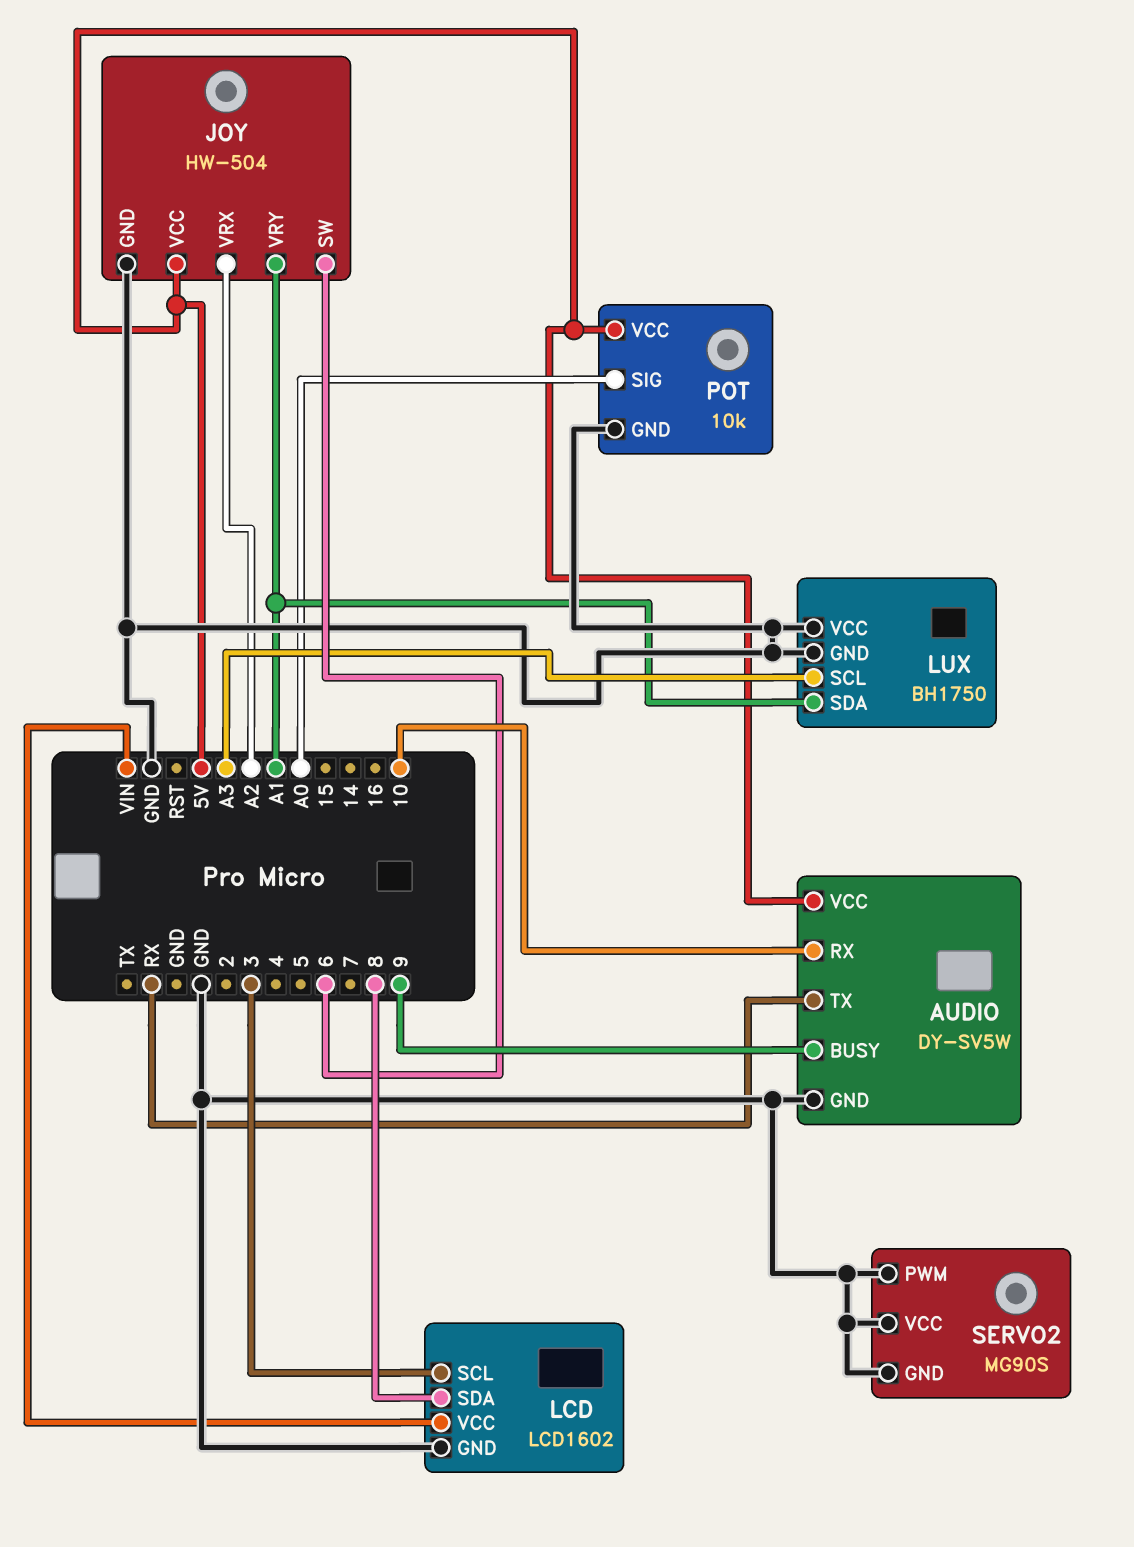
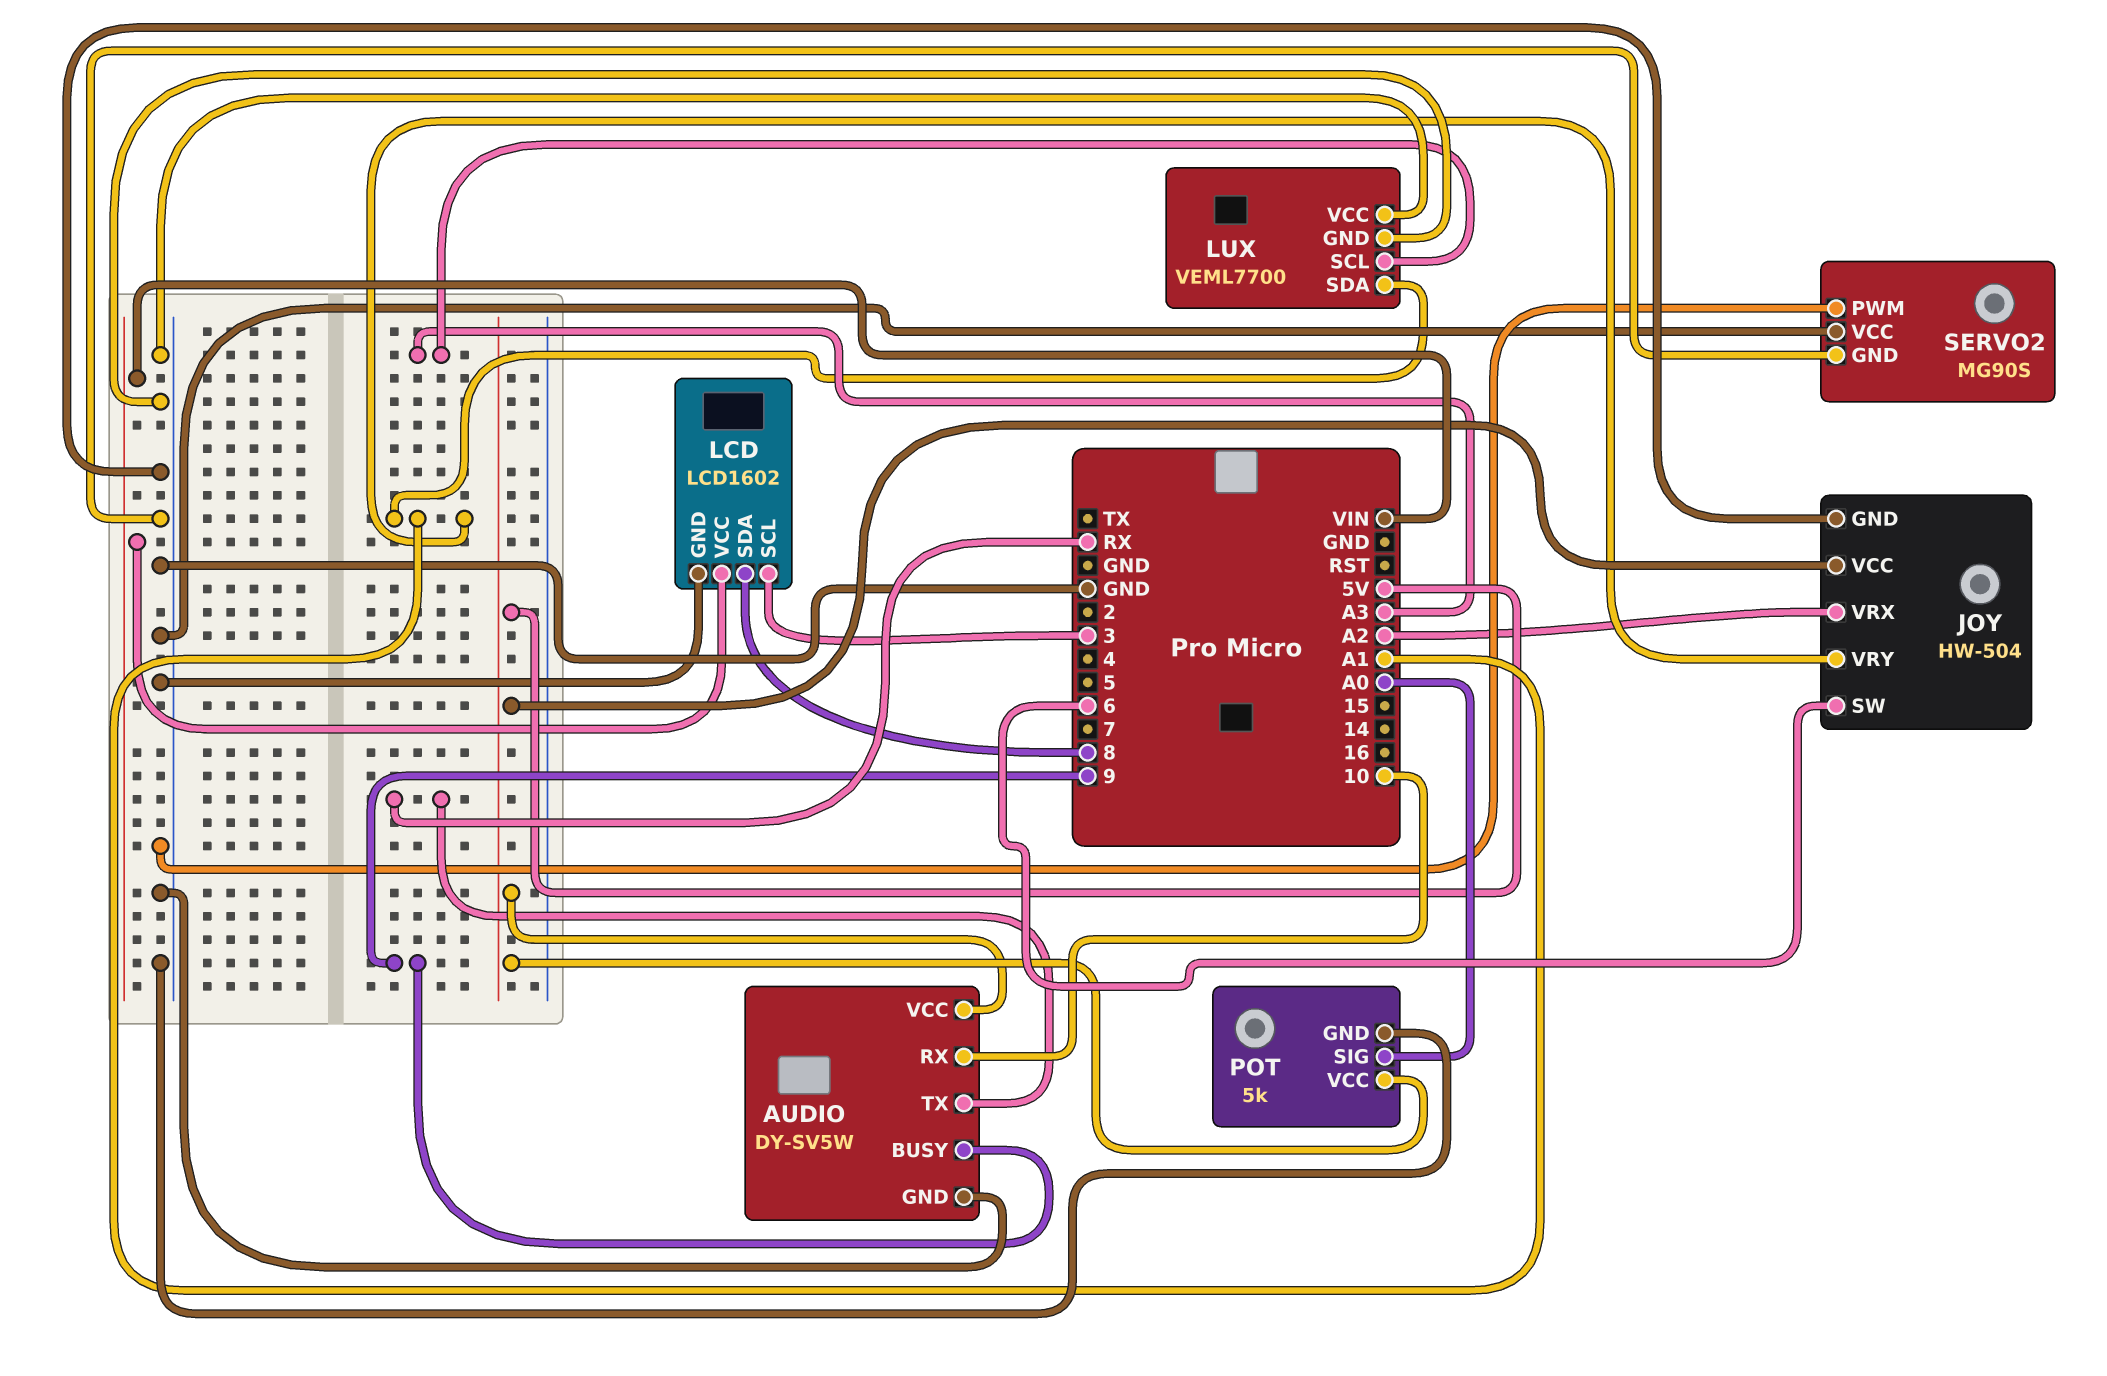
LUX: BH1750 -> VEML7700
POT: 10k -> 5k

